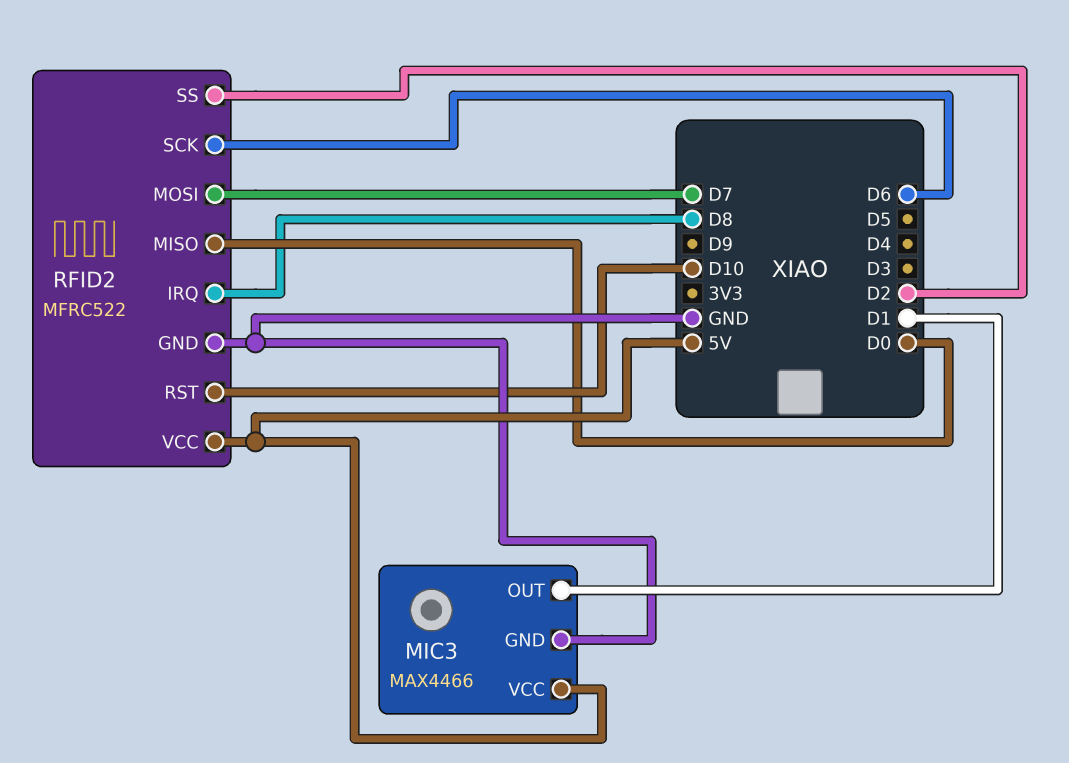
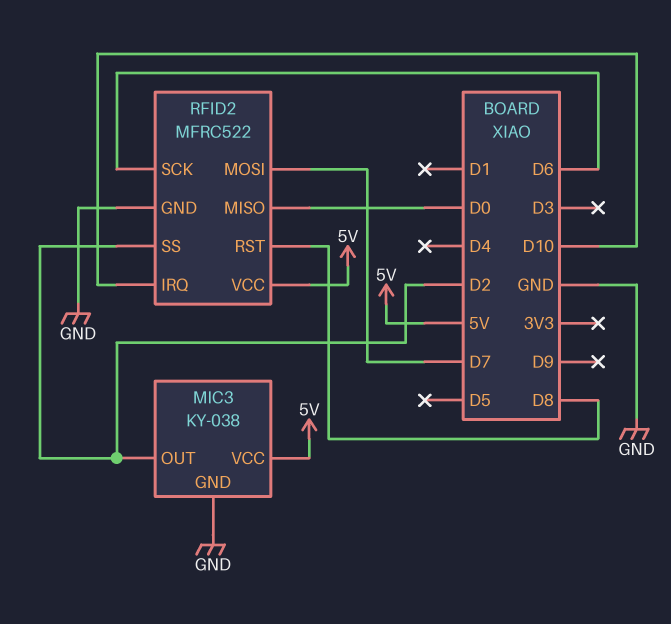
MIC3: MAX4466 -> KY-038
MIC3 pin OUT: D1 -> D2
RFID2 pin IRQ: D8 -> D10
RFID2 pin RST: D10 -> D8

